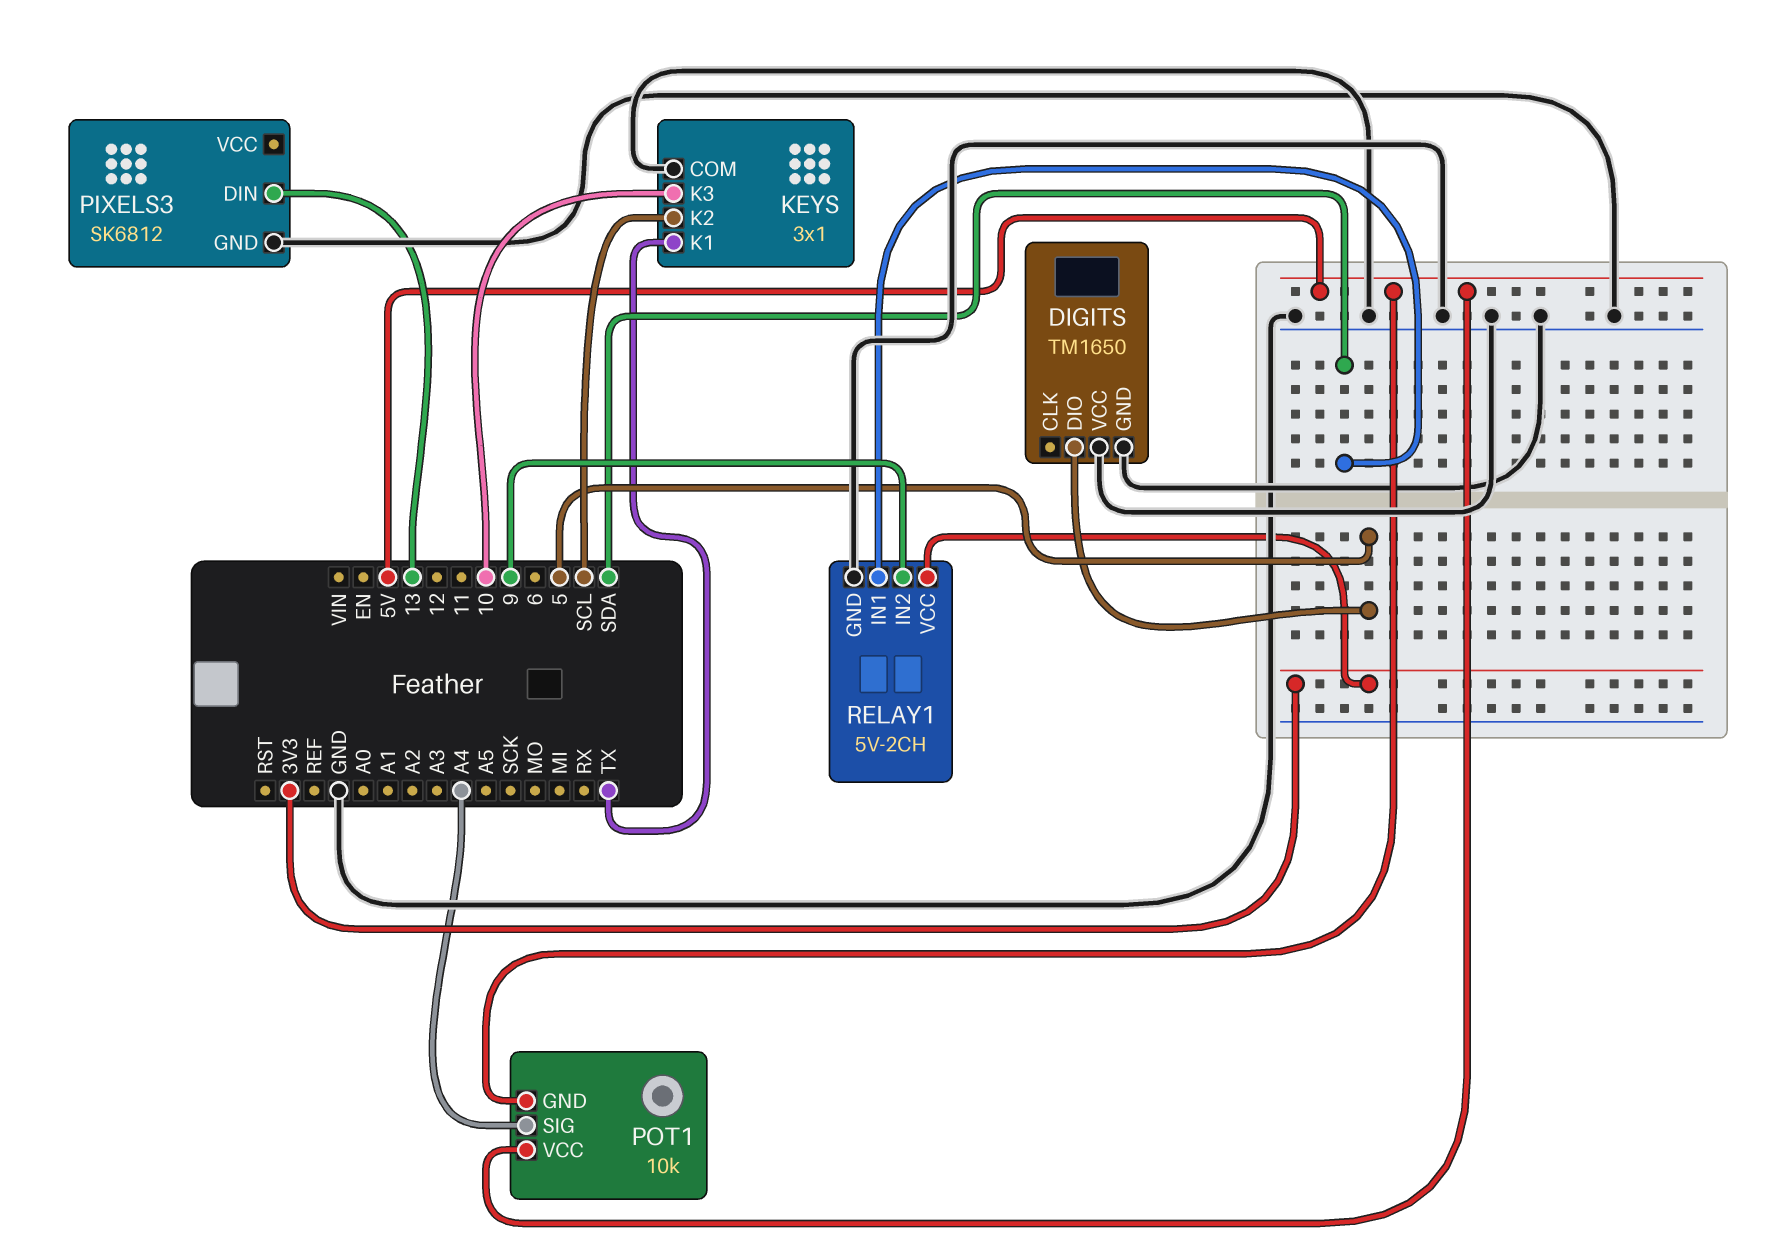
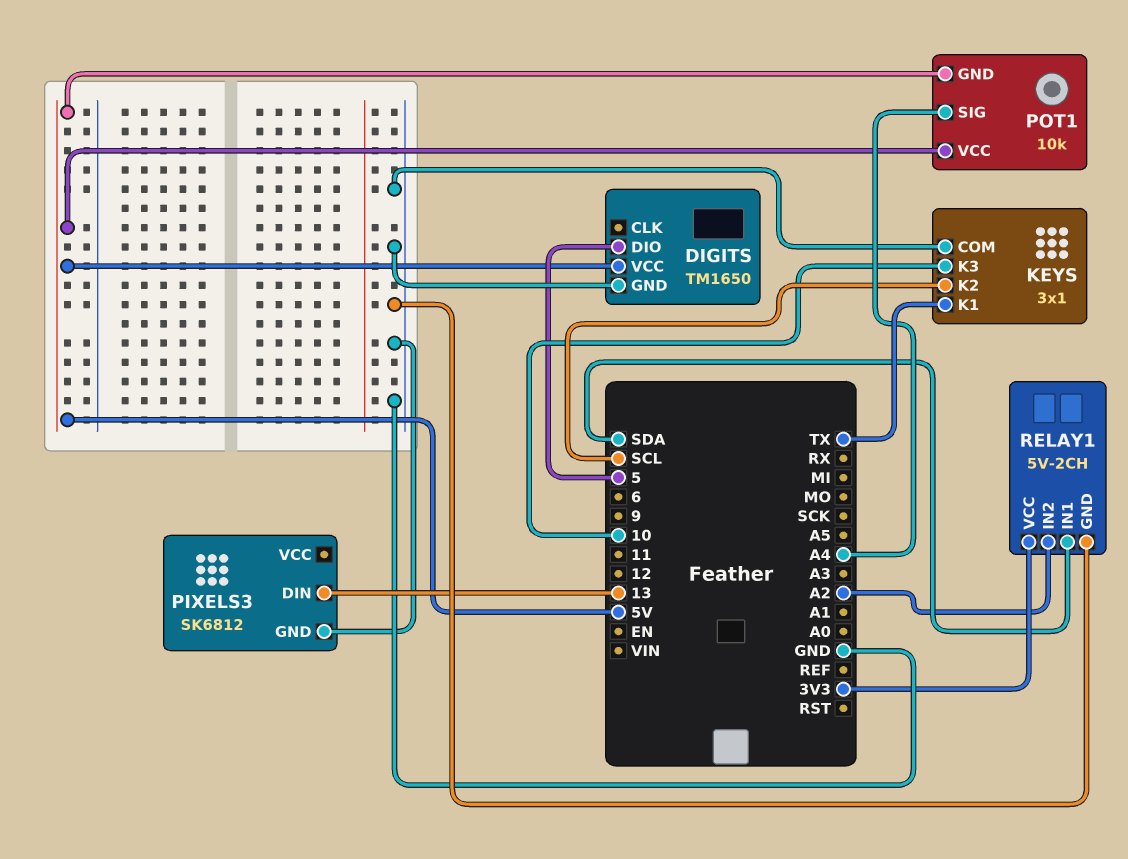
DIGITS pin VCC: GND -> 5V
RELAY1 pin IN2: 9 -> A2

